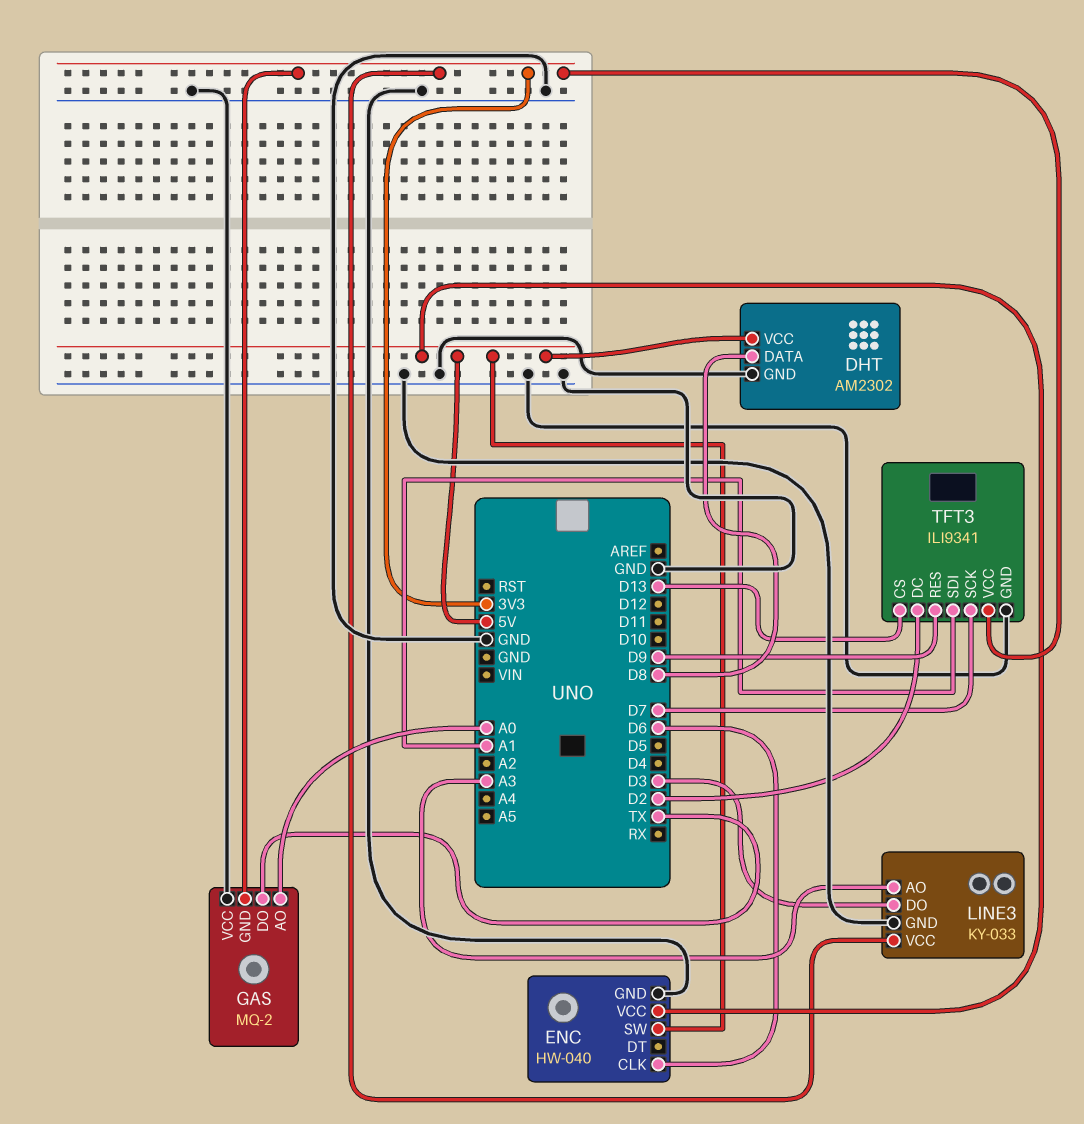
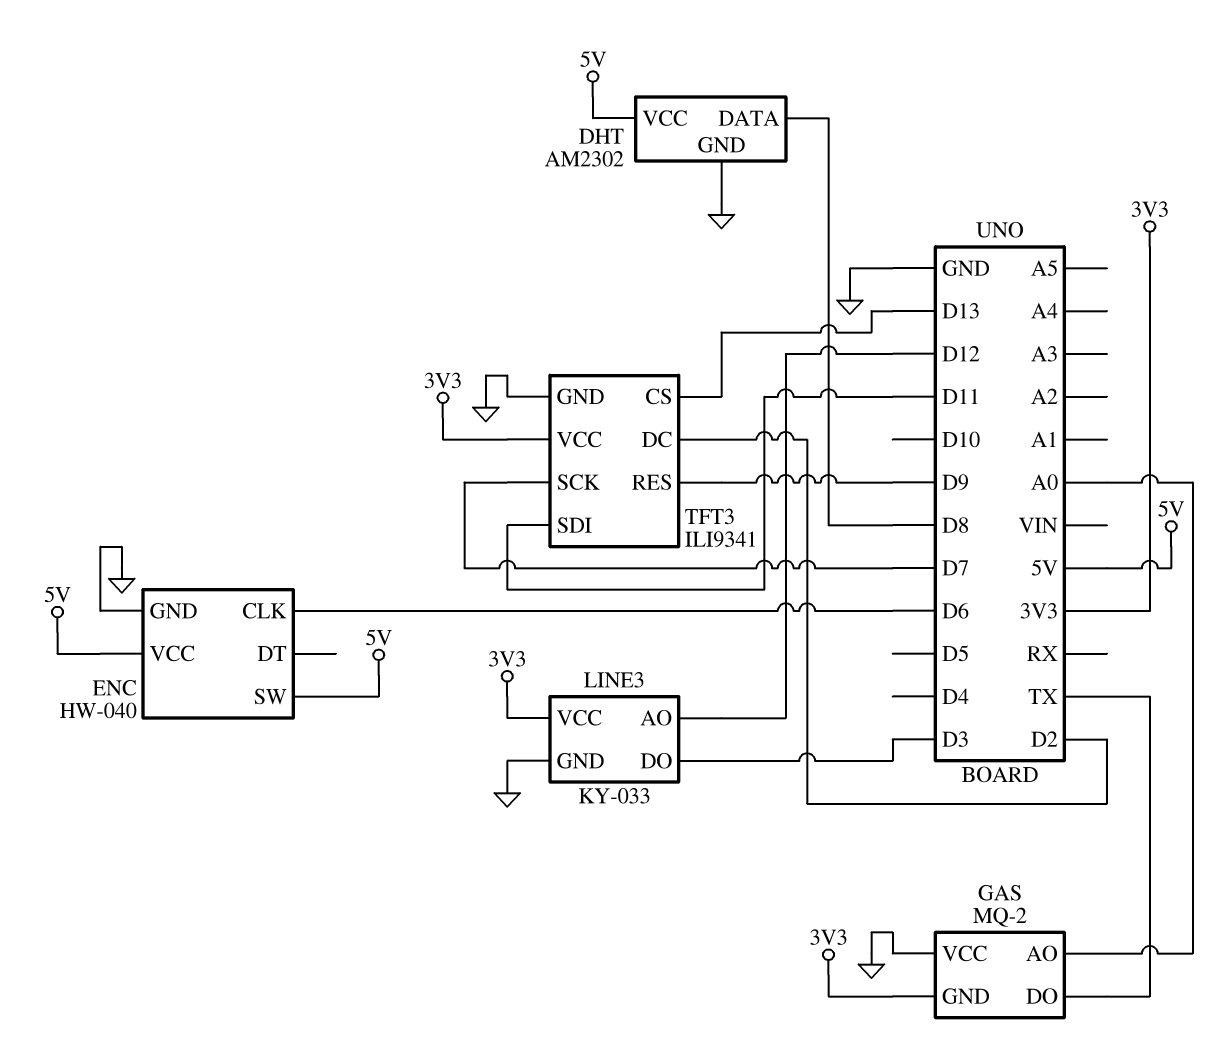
LINE3 pin AO: A3 -> D12
TFT3 pin SDI: A1 -> D11

